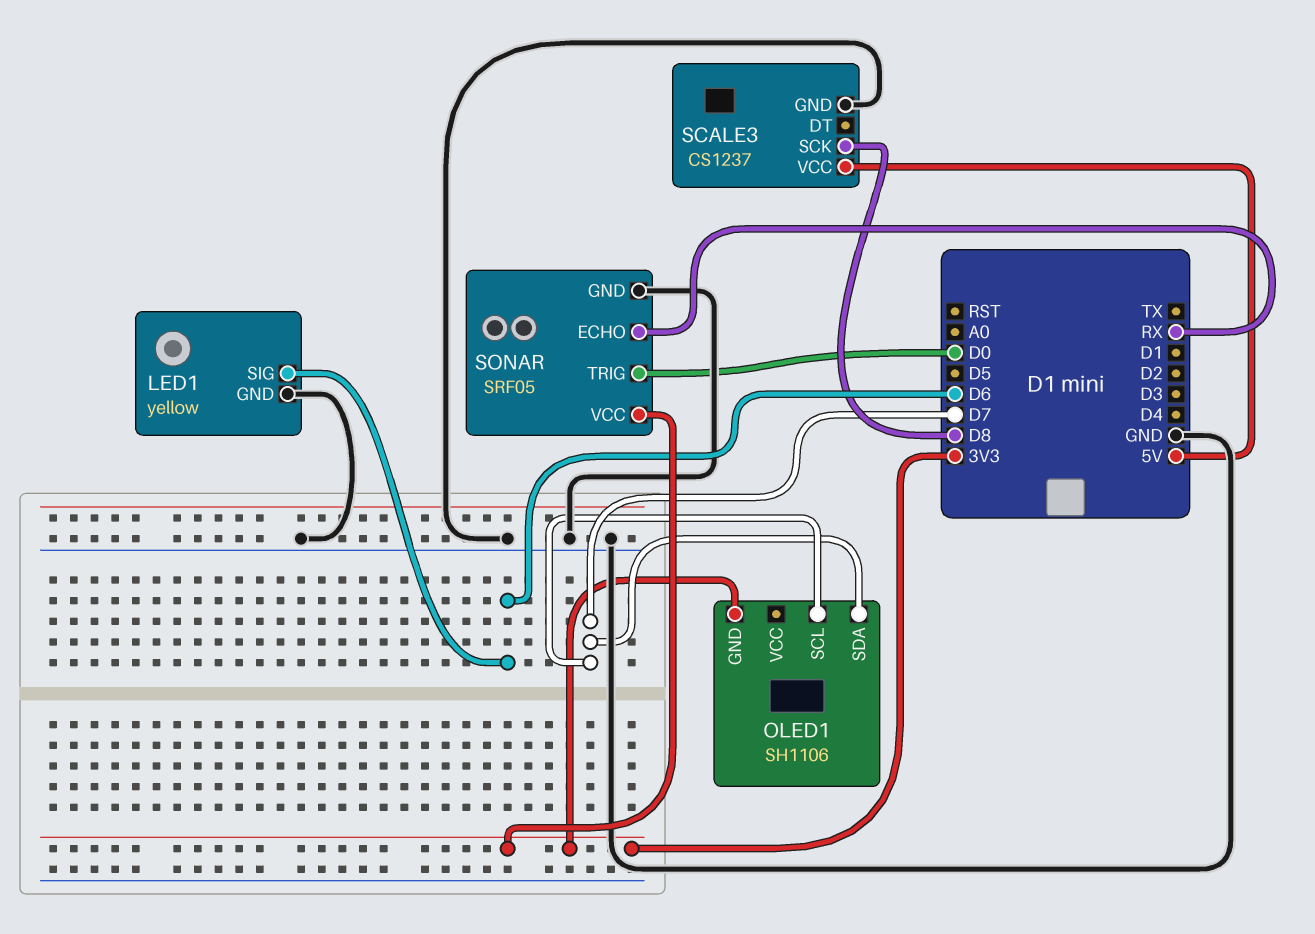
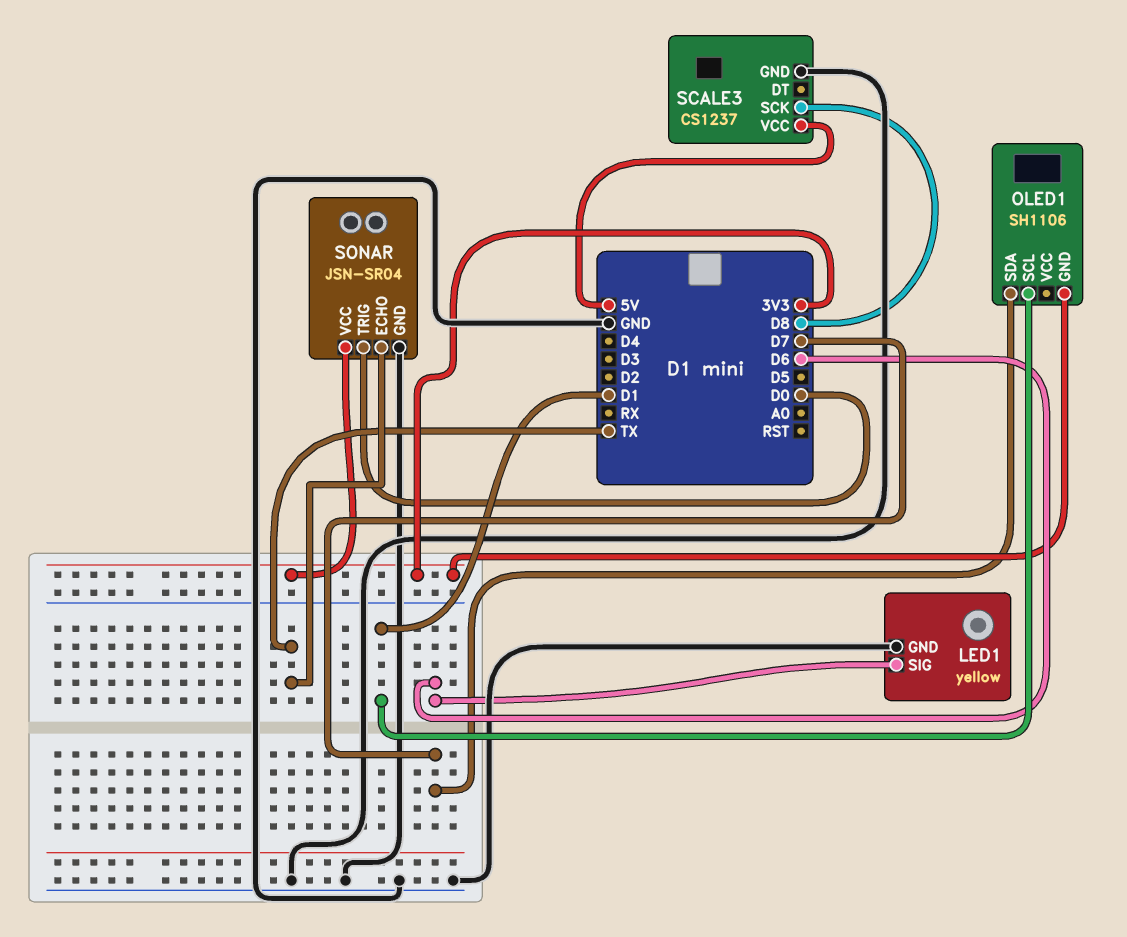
OLED1 pin SCL: D7 -> D1
SONAR: SRF05 -> JSN-SR04
SONAR pin ECHO: RX -> TX

